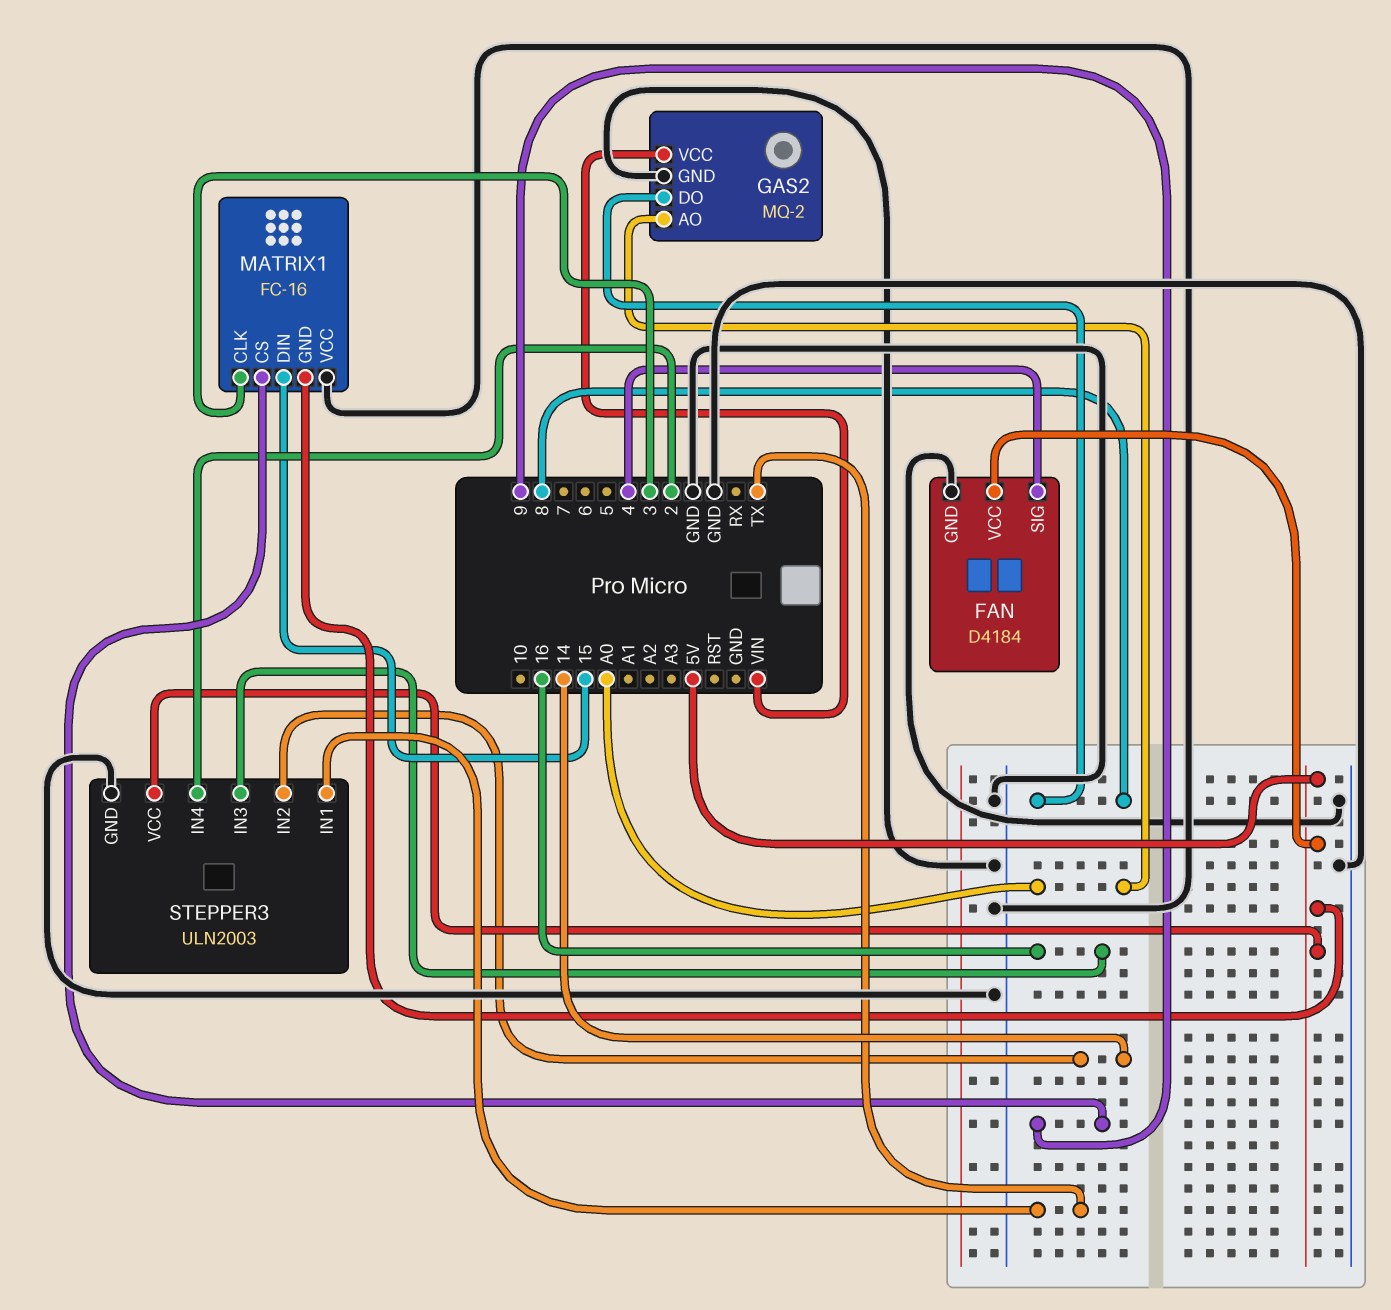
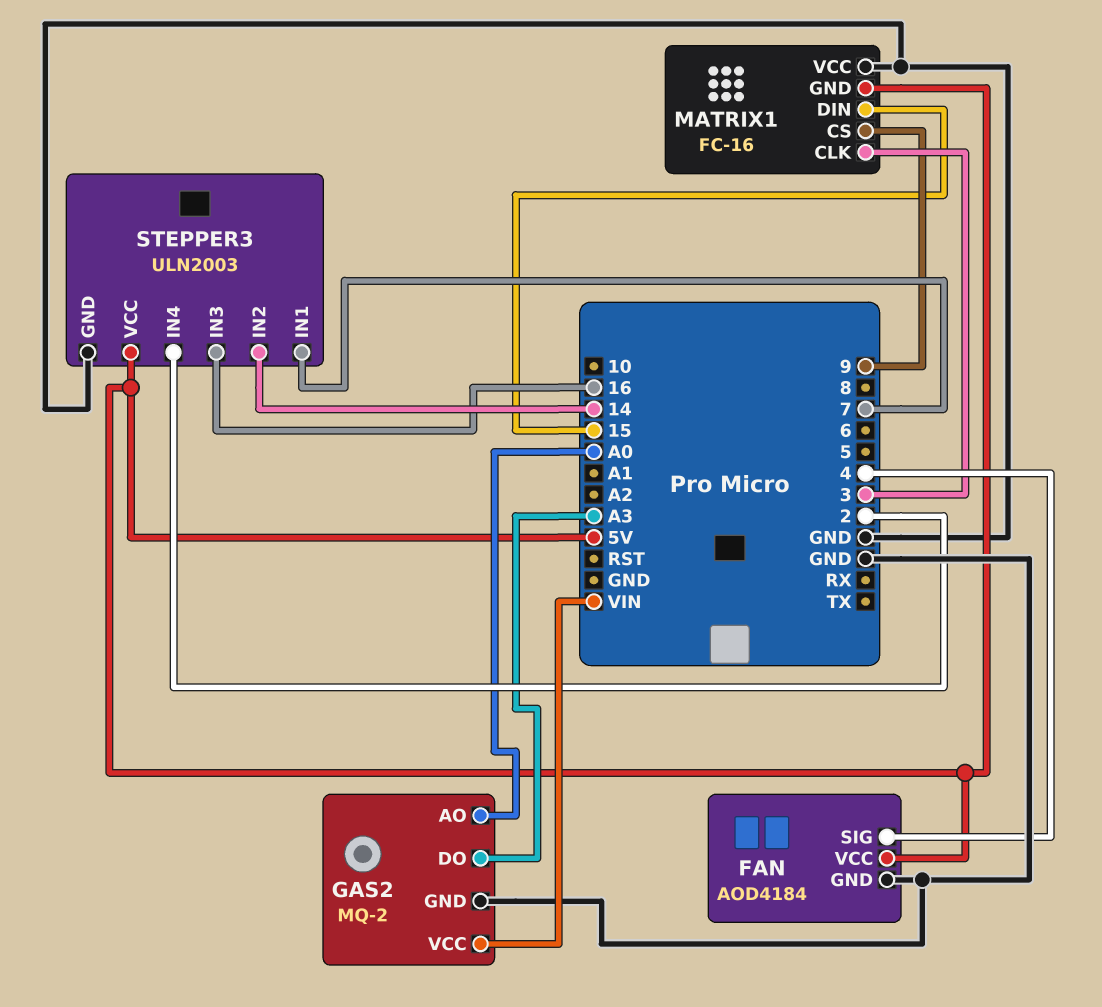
FAN: D4184 -> AOD4184
GAS2 pin DO: 8 -> A3
STEPPER3 pin IN1: TX -> 7

